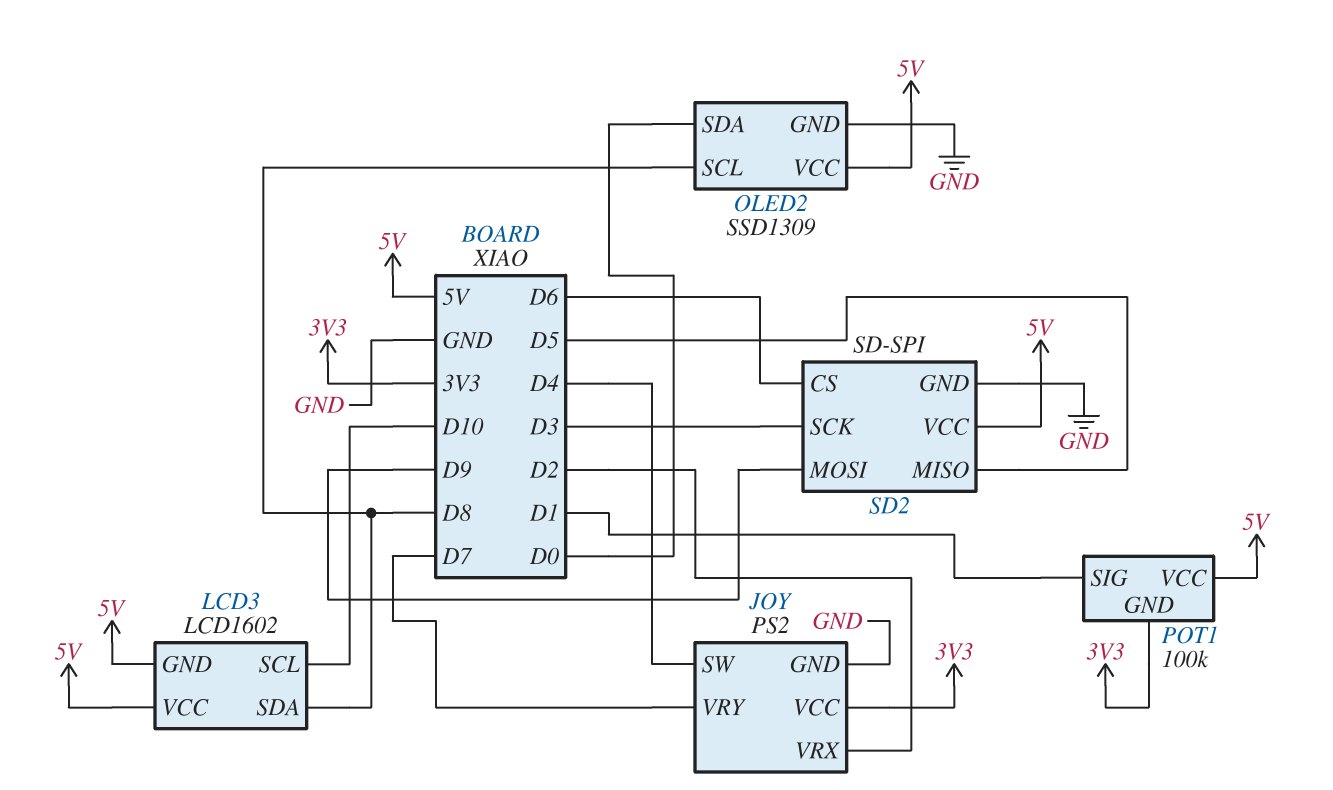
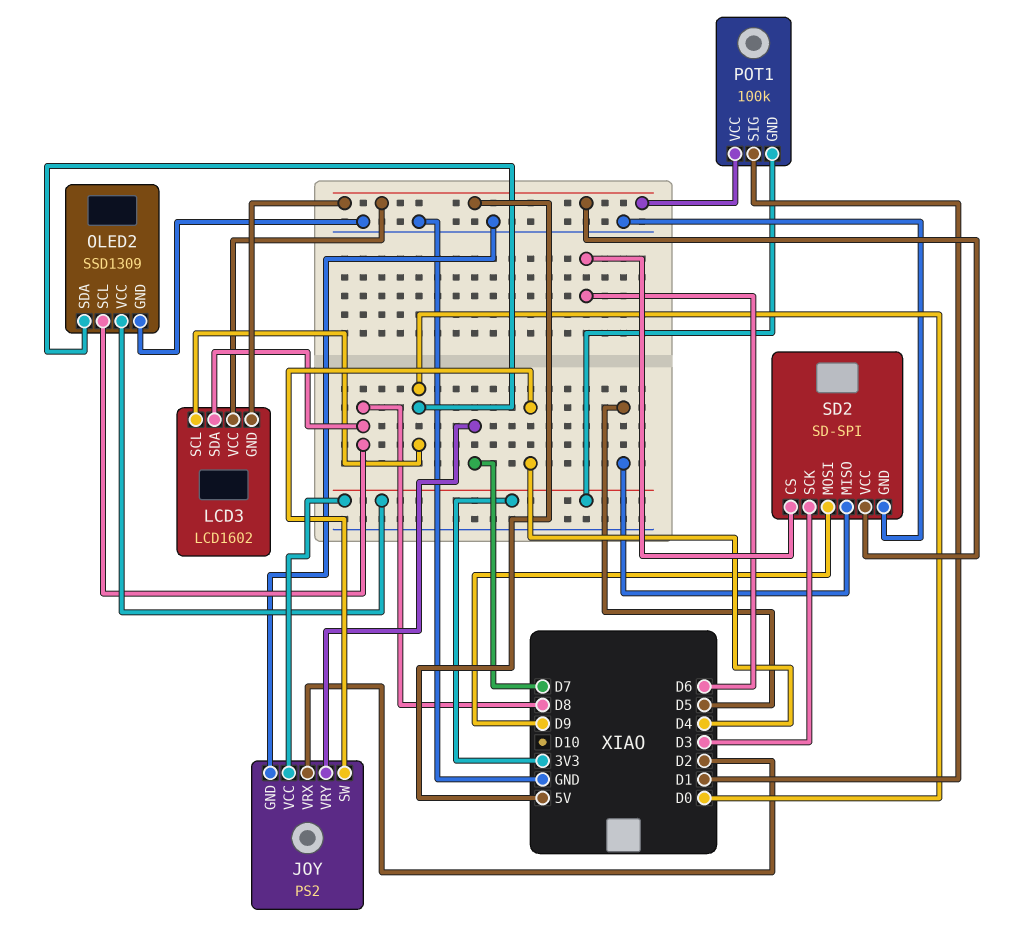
LCD3 pin SCL: D10 -> D0
OLED2 pin VCC: 5V -> 3V3

